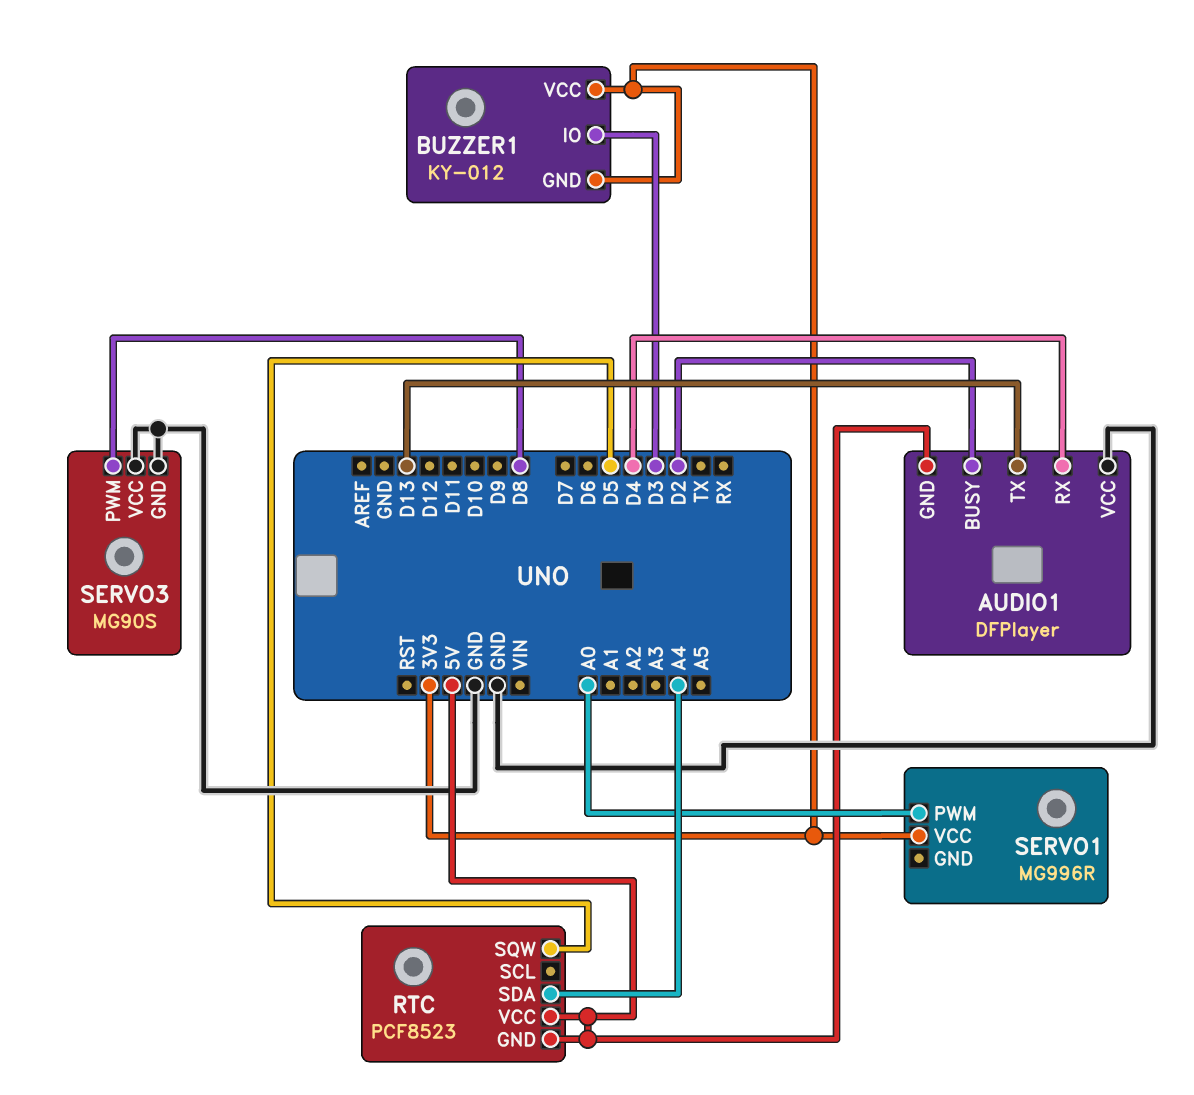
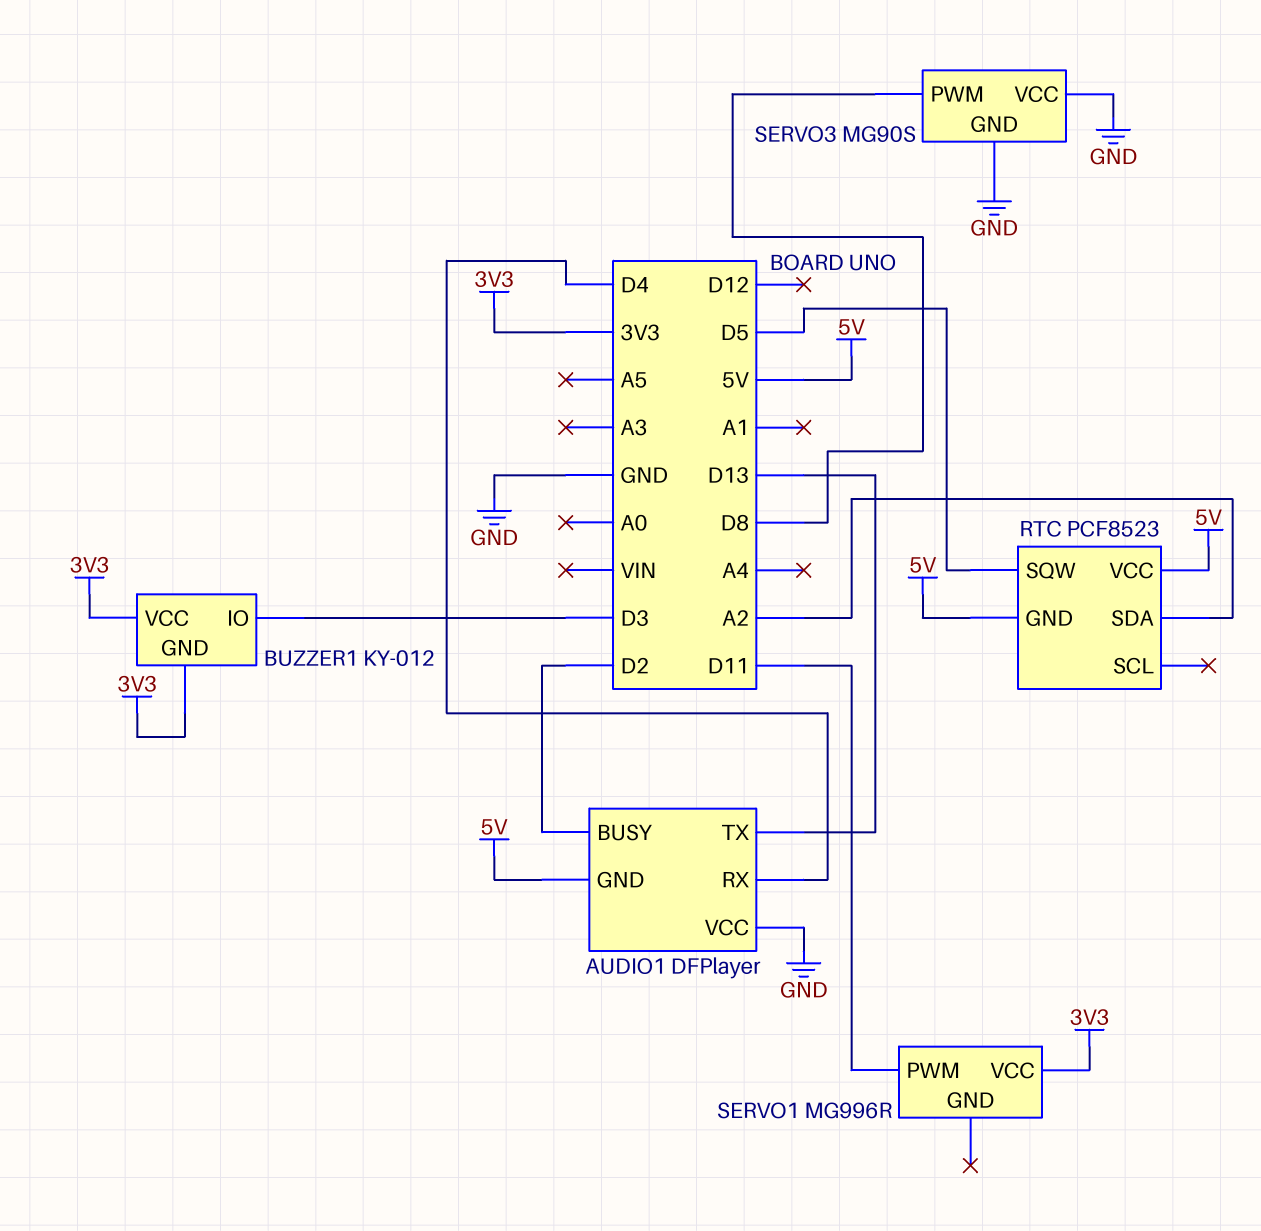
RTC pin SDA: A4 -> A2
SERVO1 pin PWM: A0 -> D11

